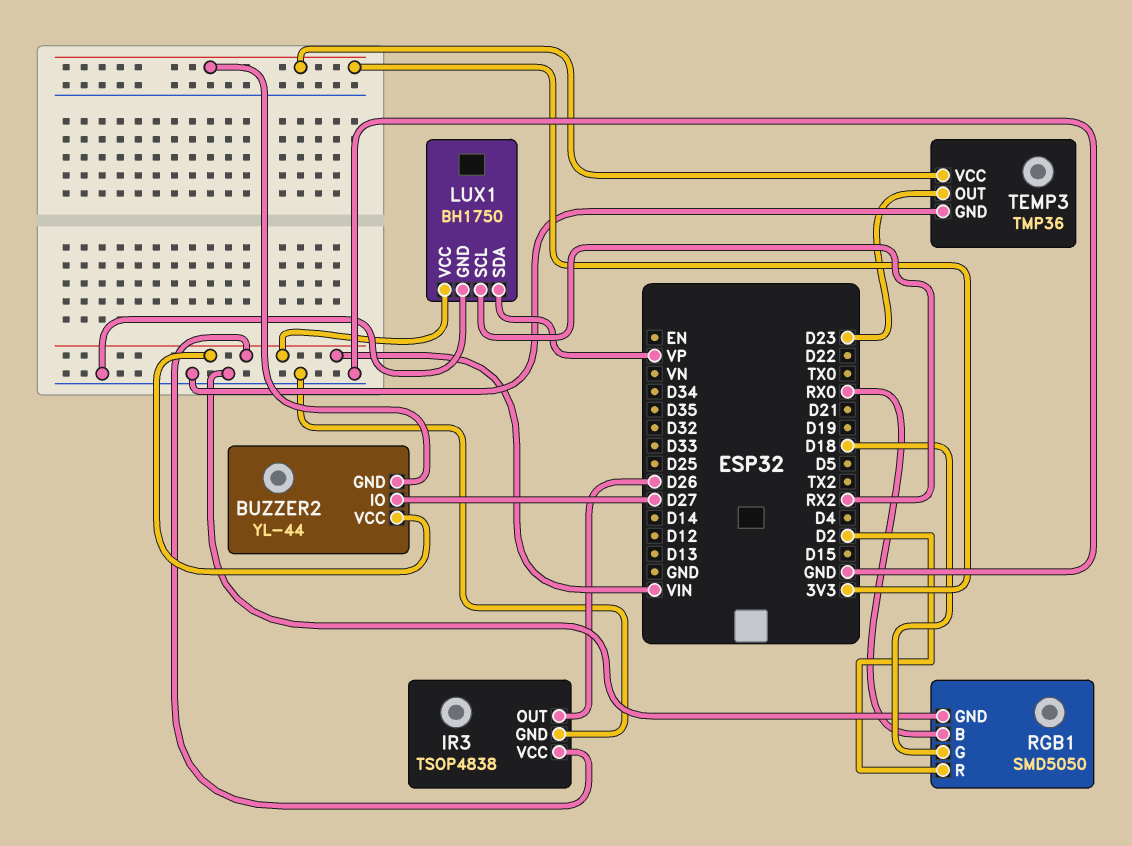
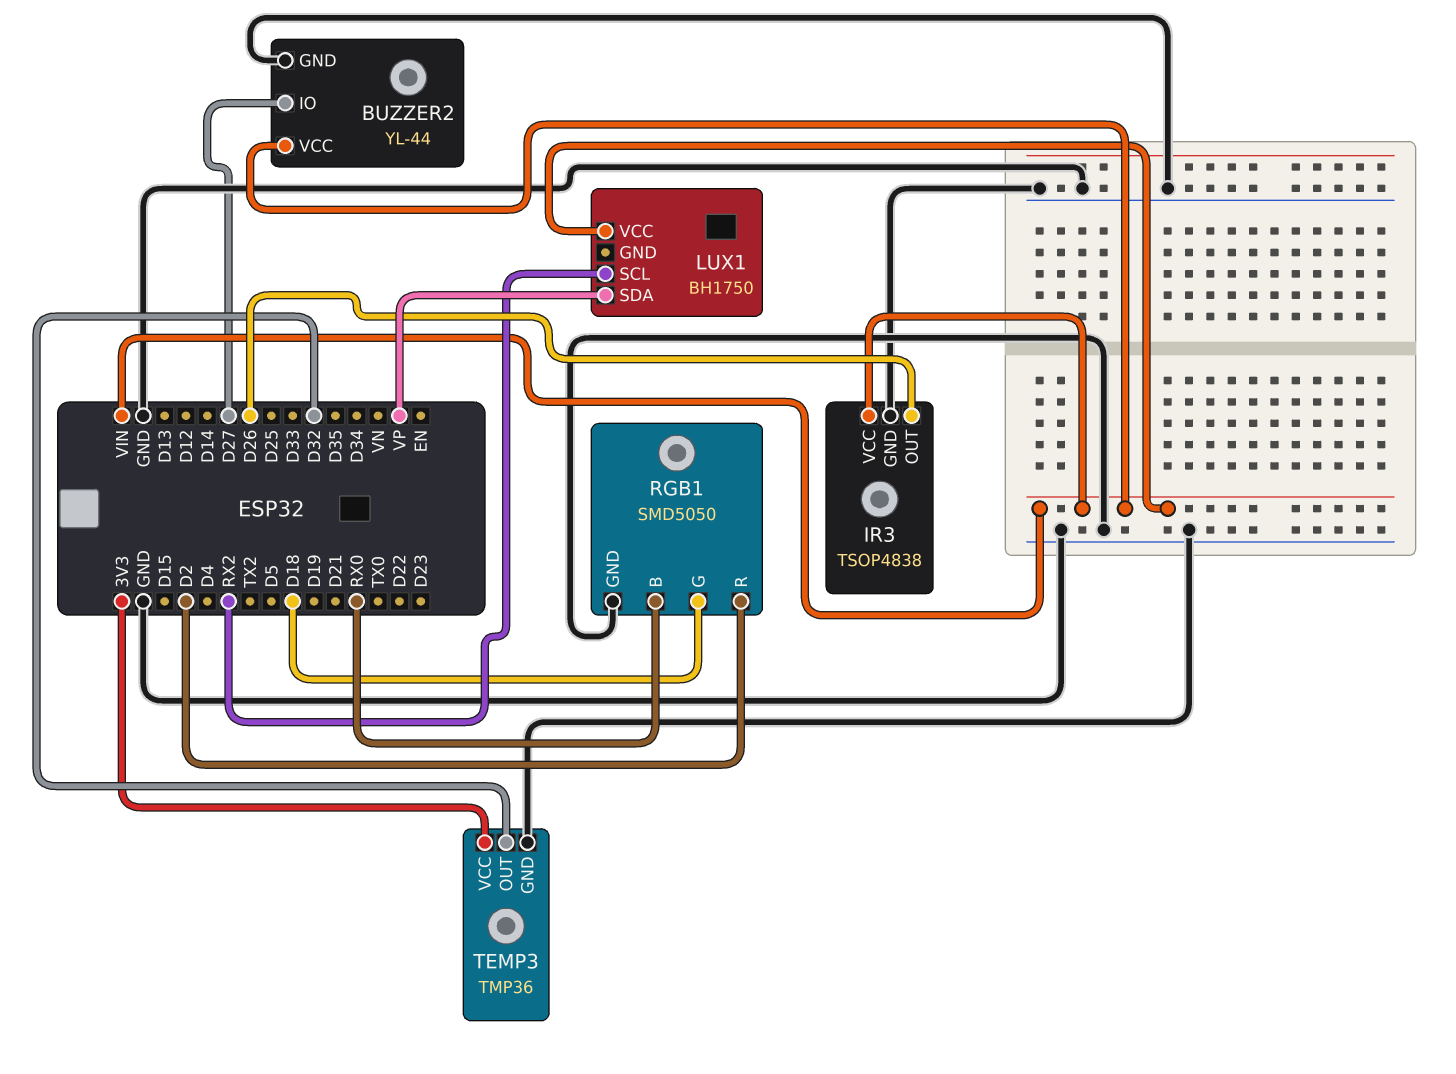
BUZZER2 pin GND: 3V3 -> GND
LUX1 pin GND: GND -> none
TEMP3 pin OUT: D23 -> D32

